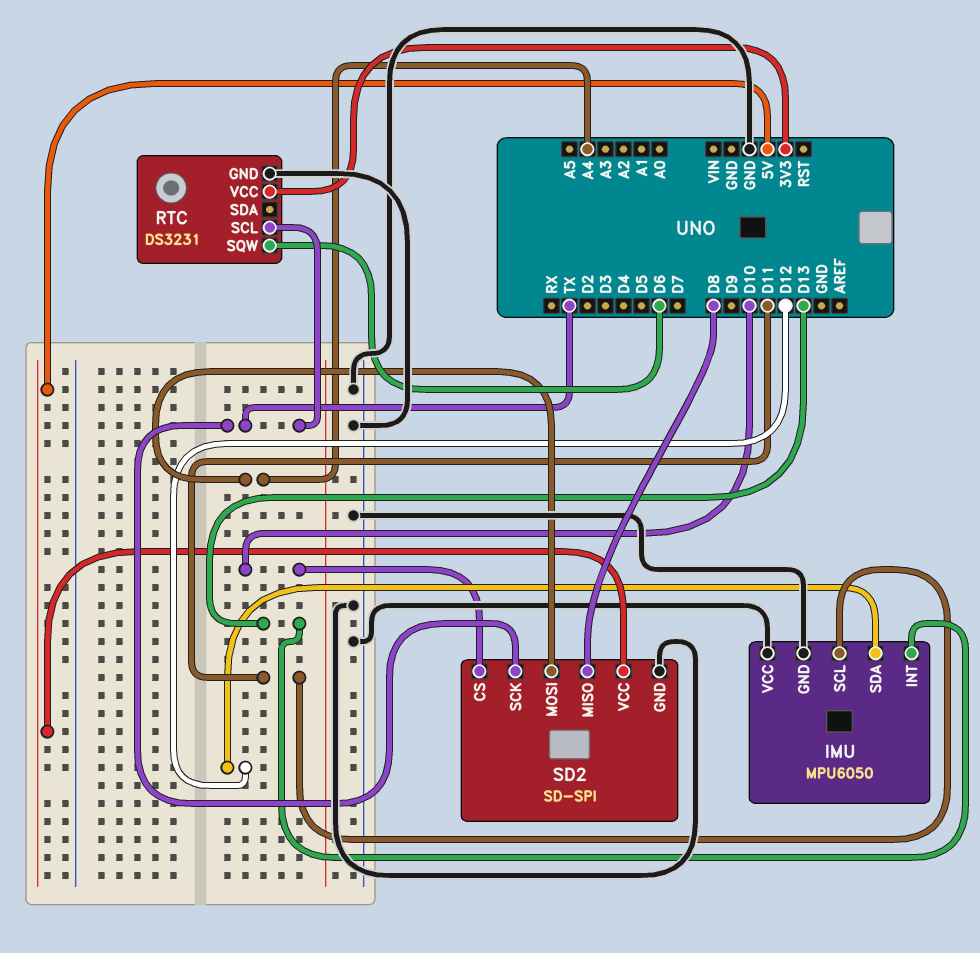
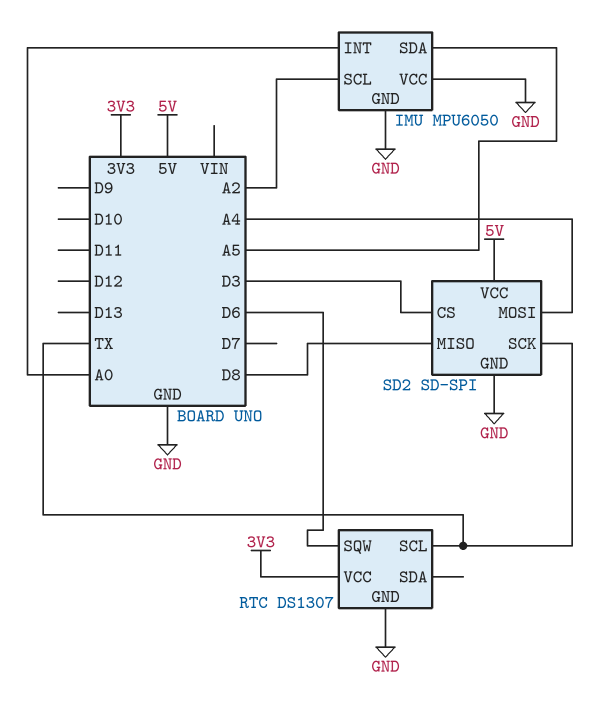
IMU pin INT: D13 -> A0
IMU pin SCL: D11 -> A2
IMU pin SDA: D12 -> A5
RTC: DS3231 -> DS1307
SD2 pin CS: D10 -> D3

